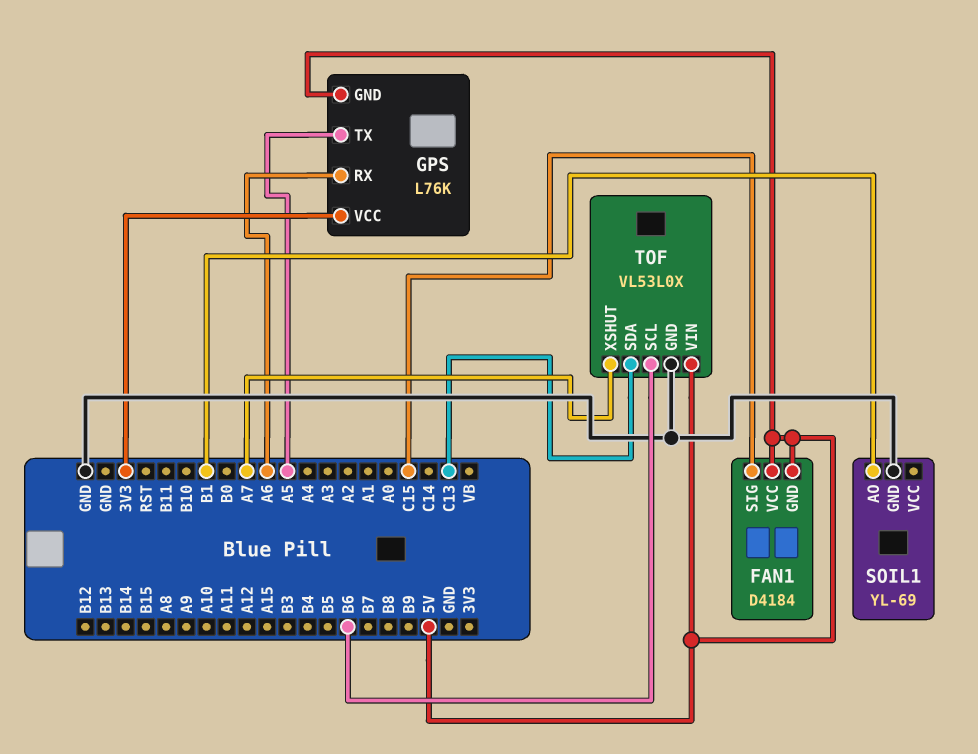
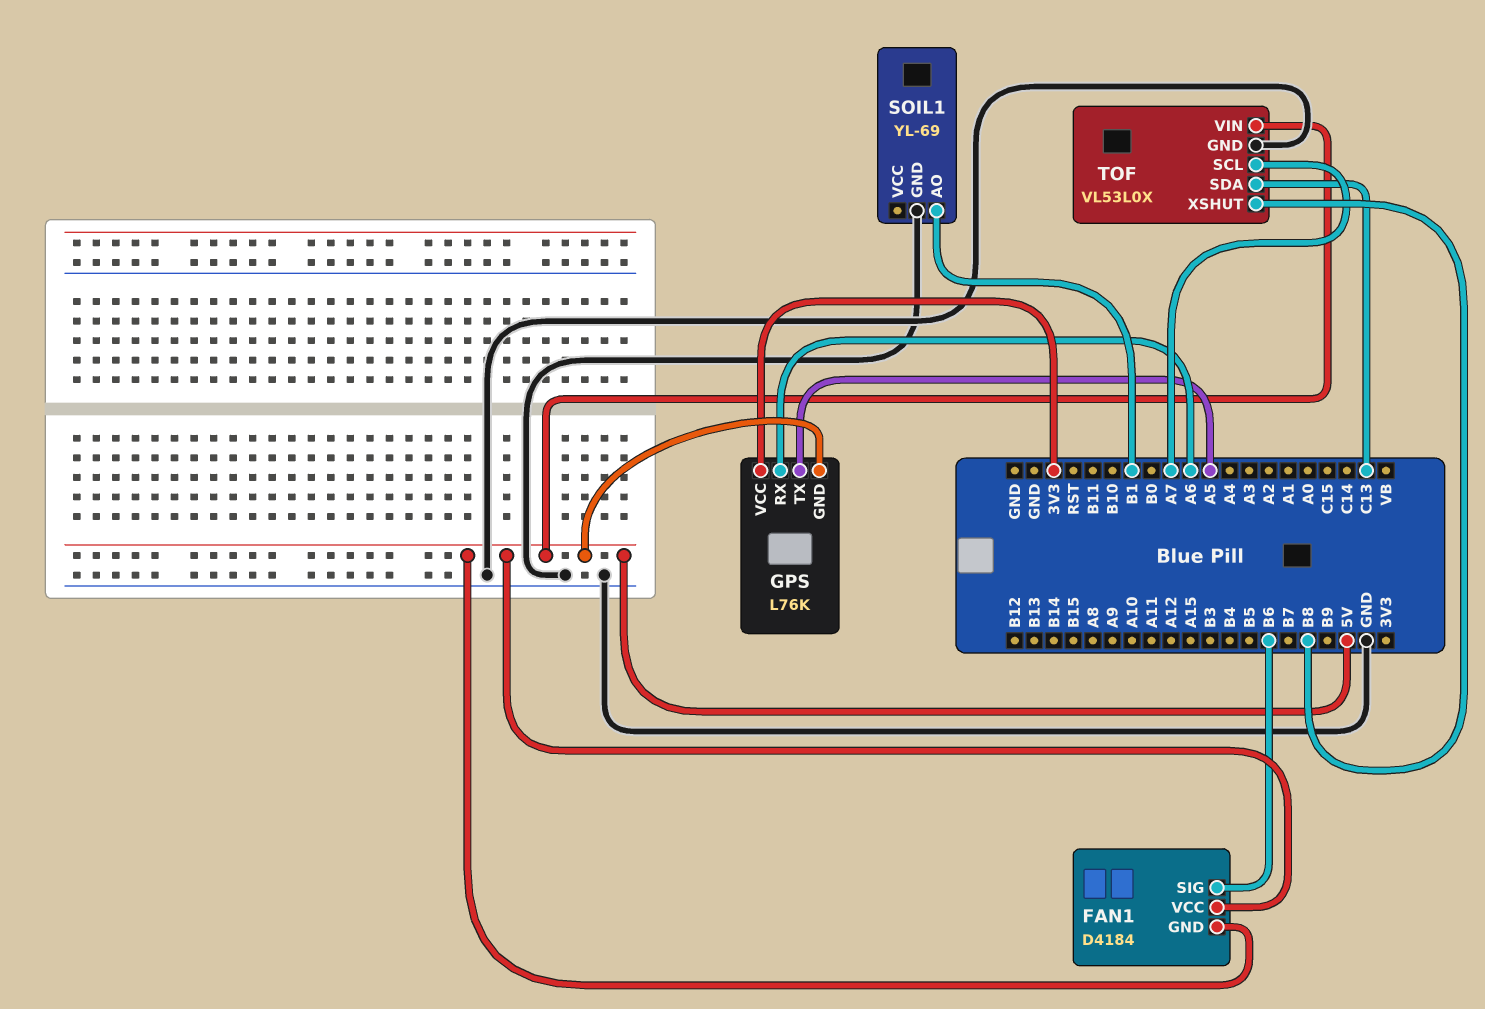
FAN1 pin SIG: C15 -> B6
TOF pin SCL: B6 -> A7
TOF pin XSHUT: A7 -> B8

